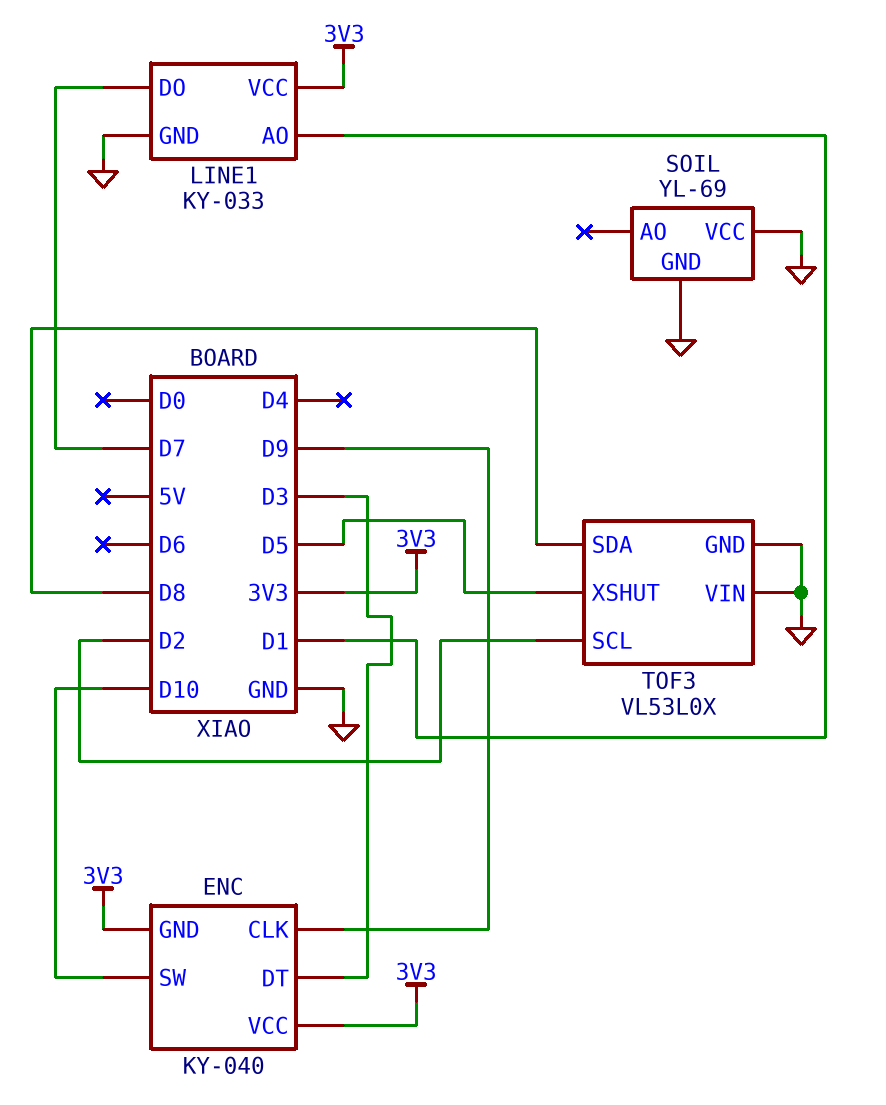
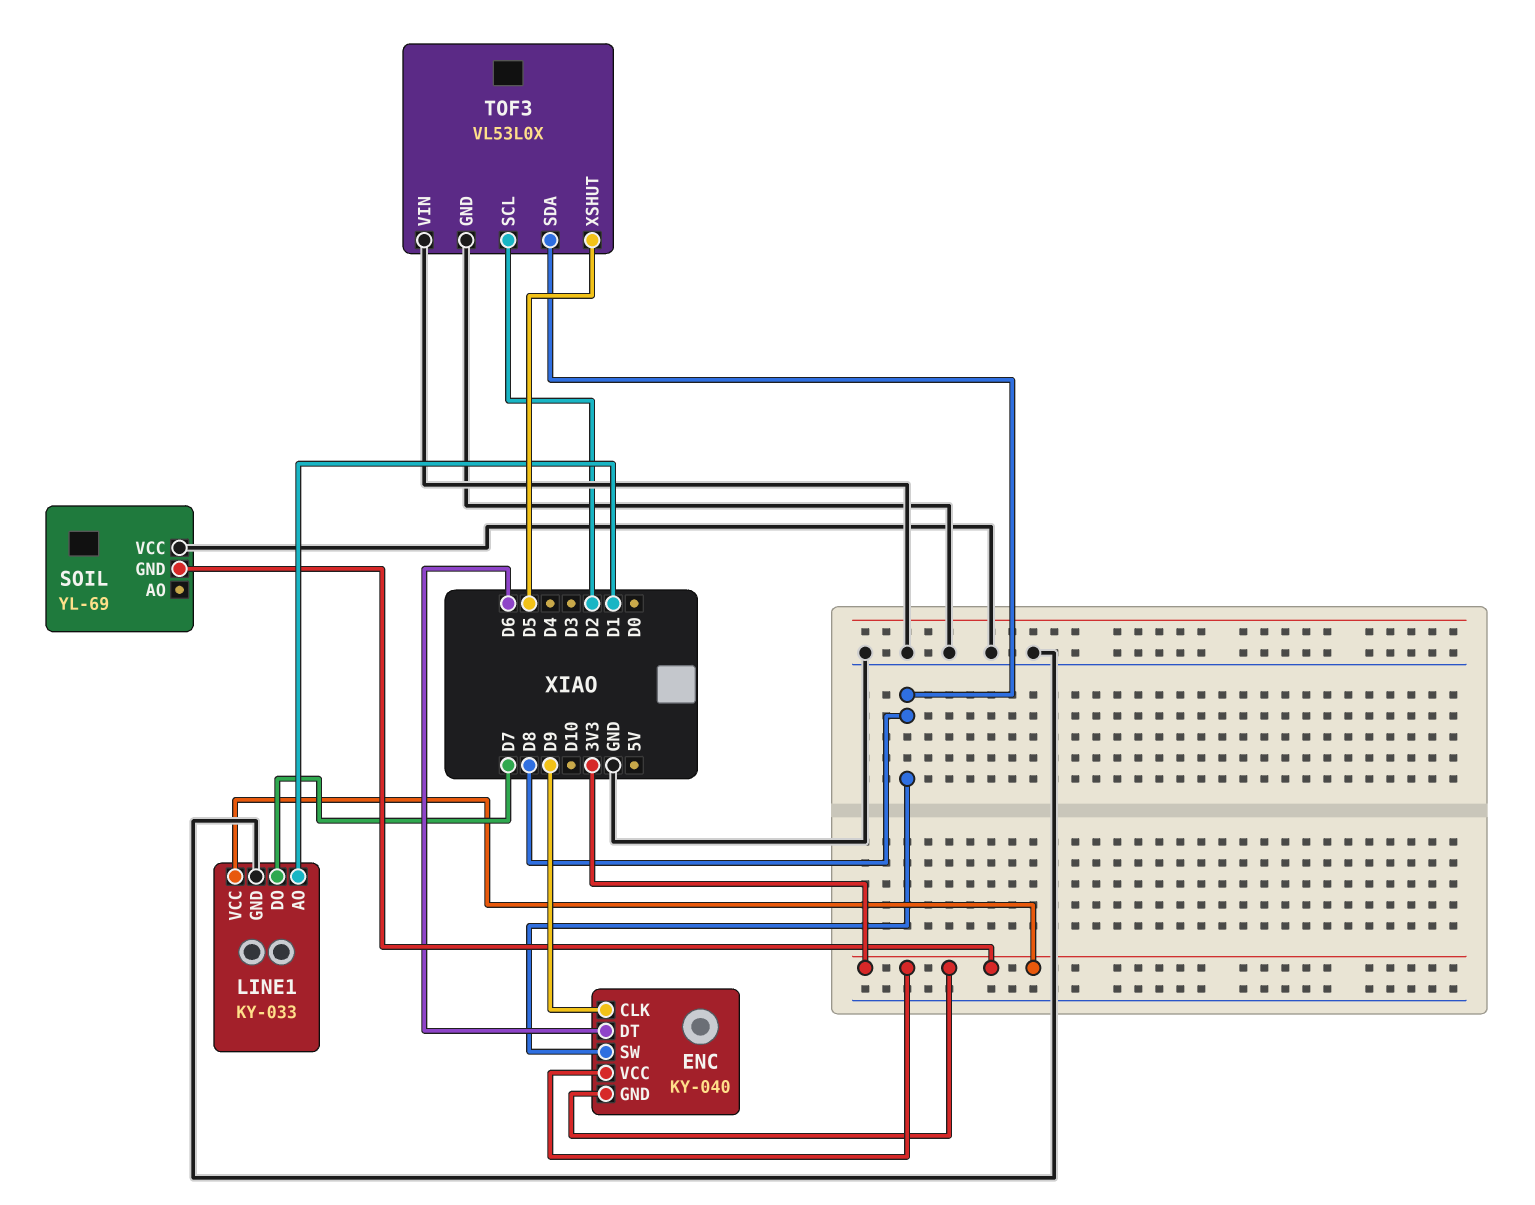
ENC pin DT: D3 -> D6
ENC pin SW: D10 -> D8
SOIL pin GND: GND -> 3V3

